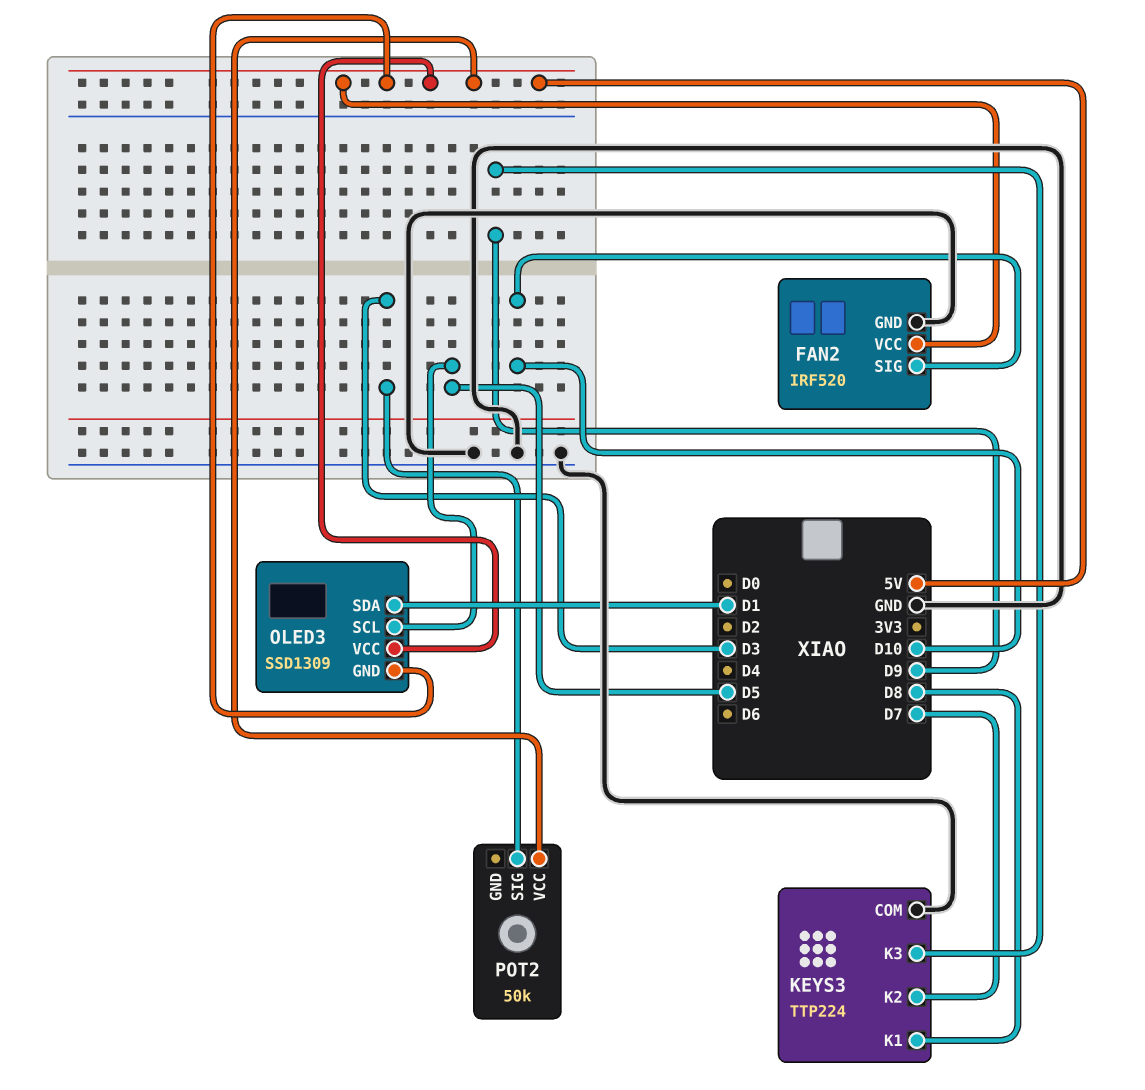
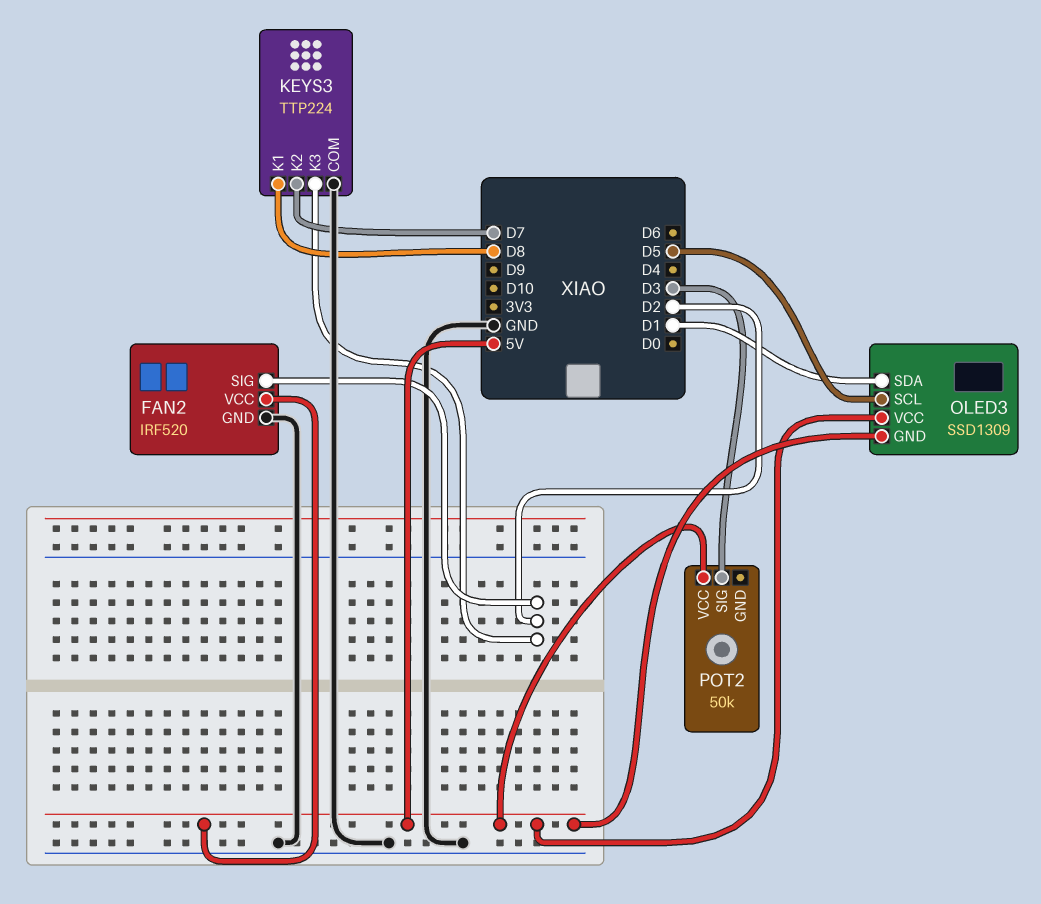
FAN2 pin SIG: D10 -> D2
KEYS3 pin K3: D9 -> D2

